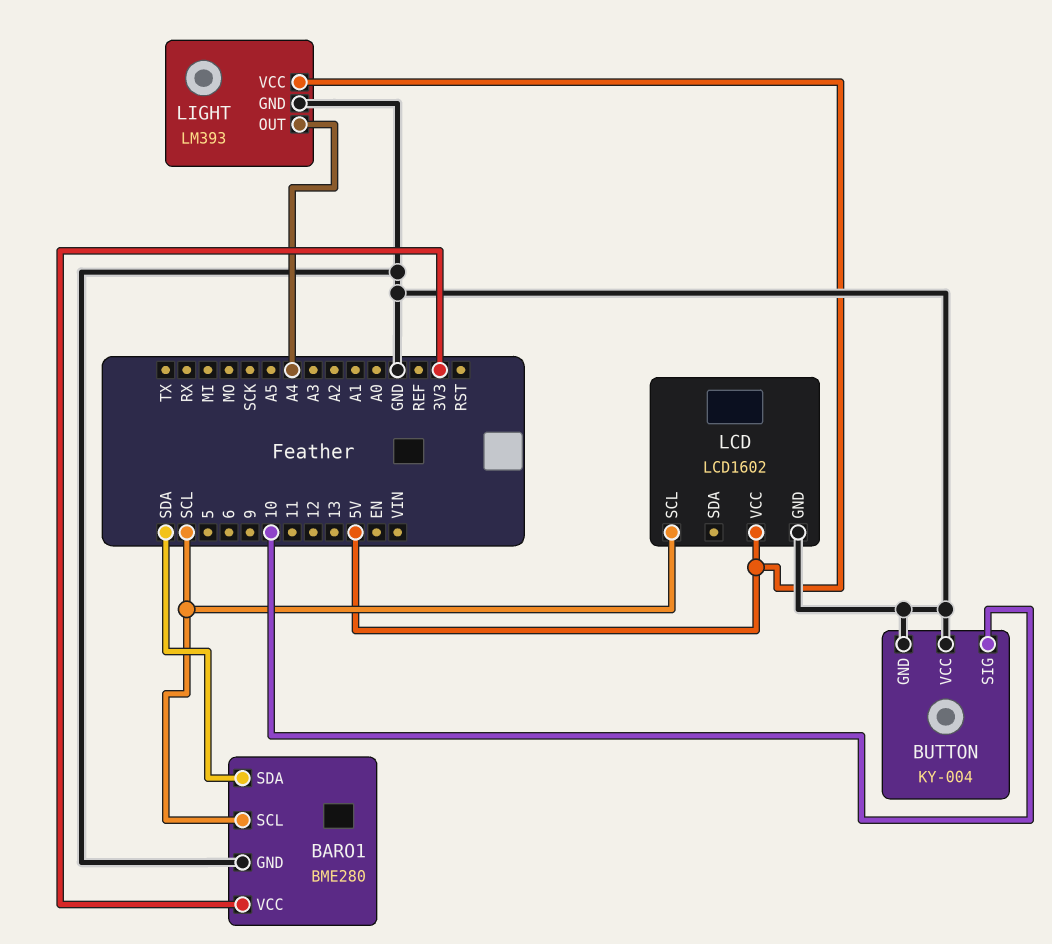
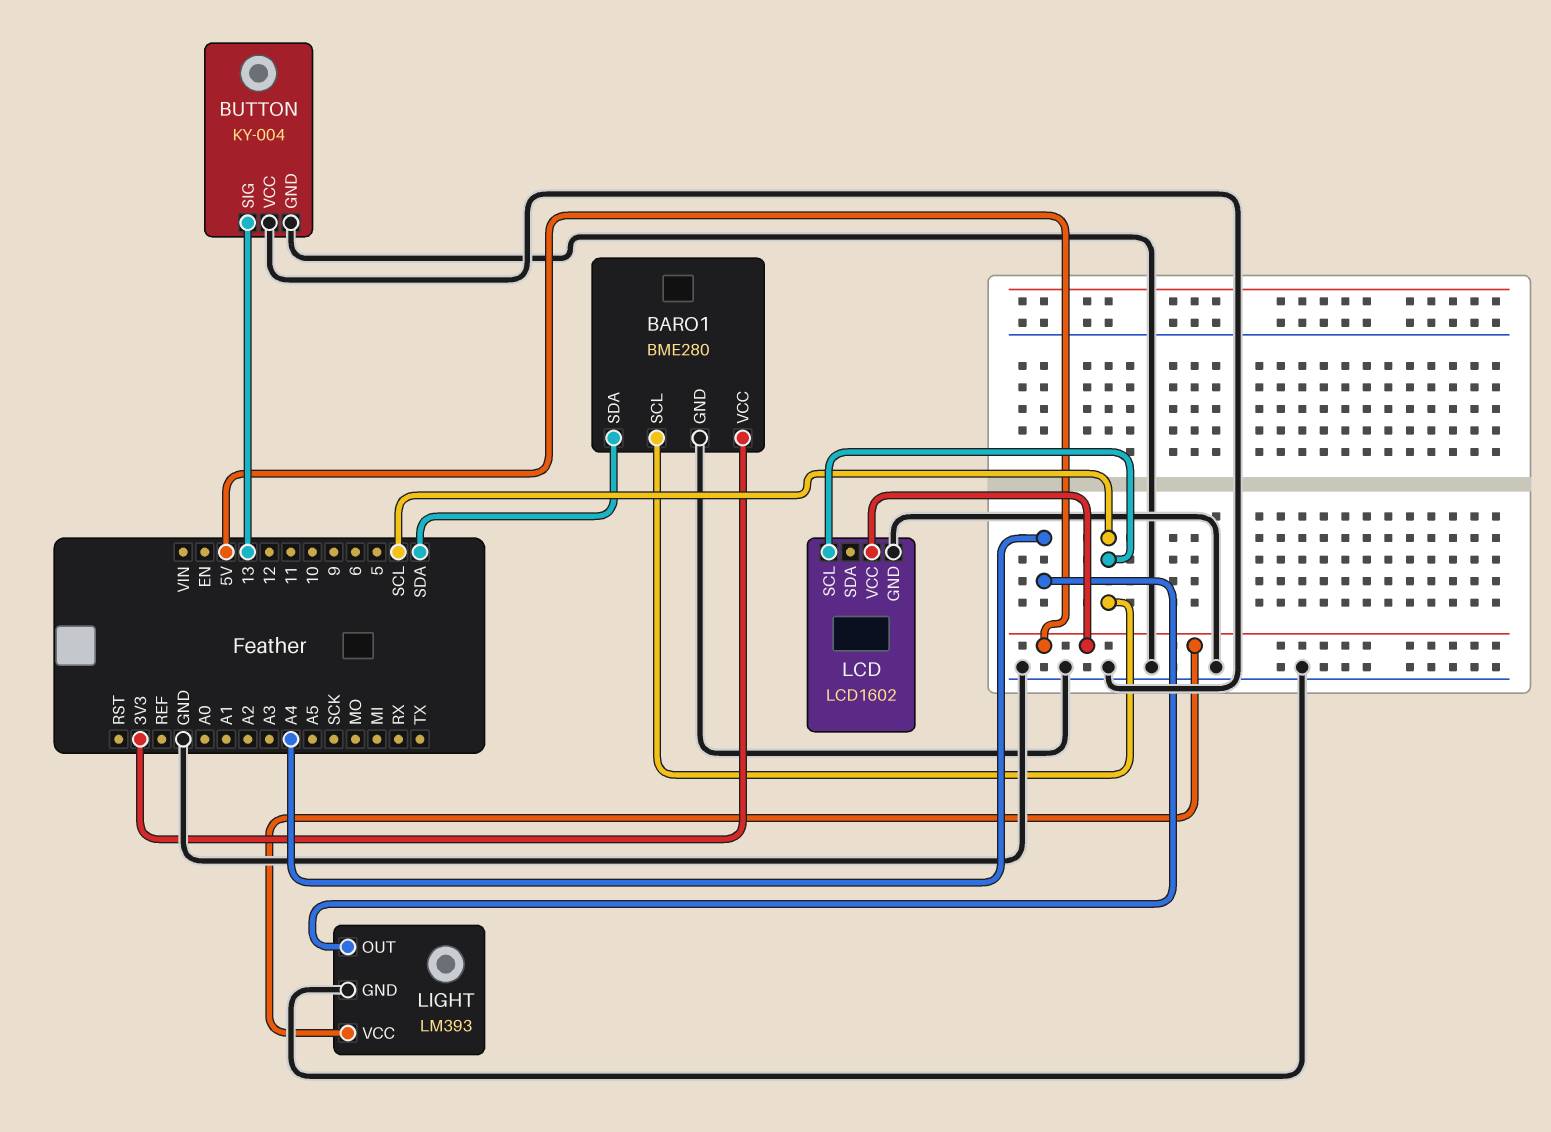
BUTTON pin SIG: 10 -> 13

